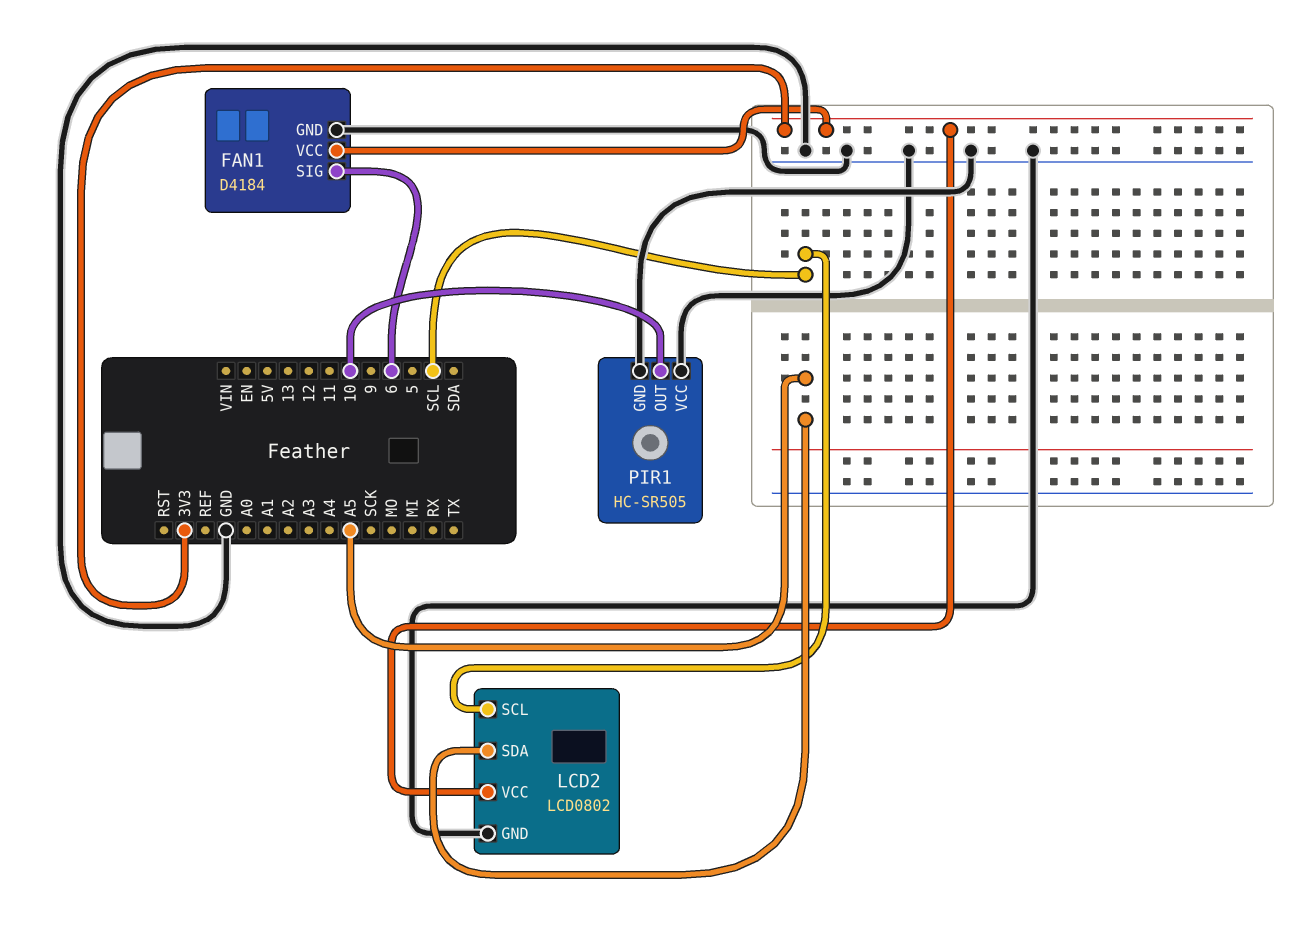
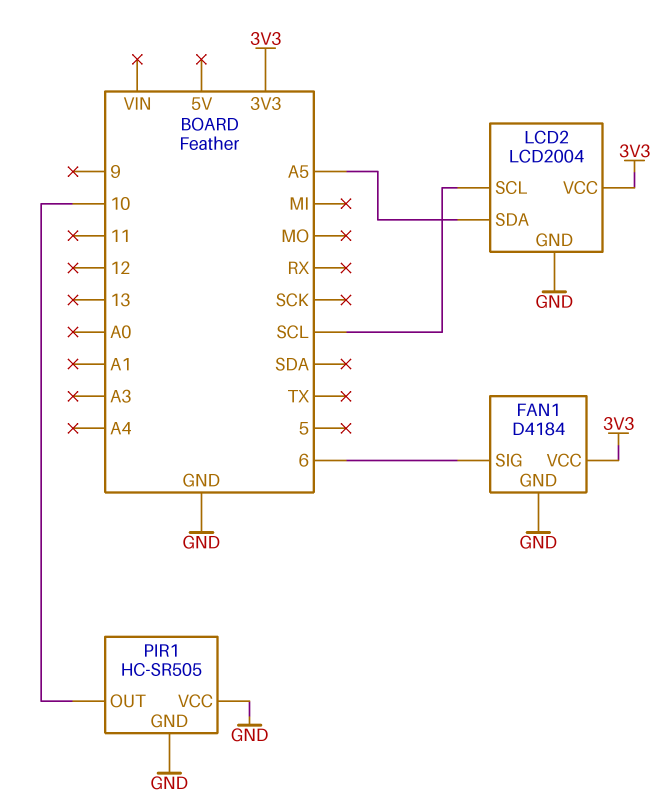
LCD2: LCD0802 -> LCD2004

